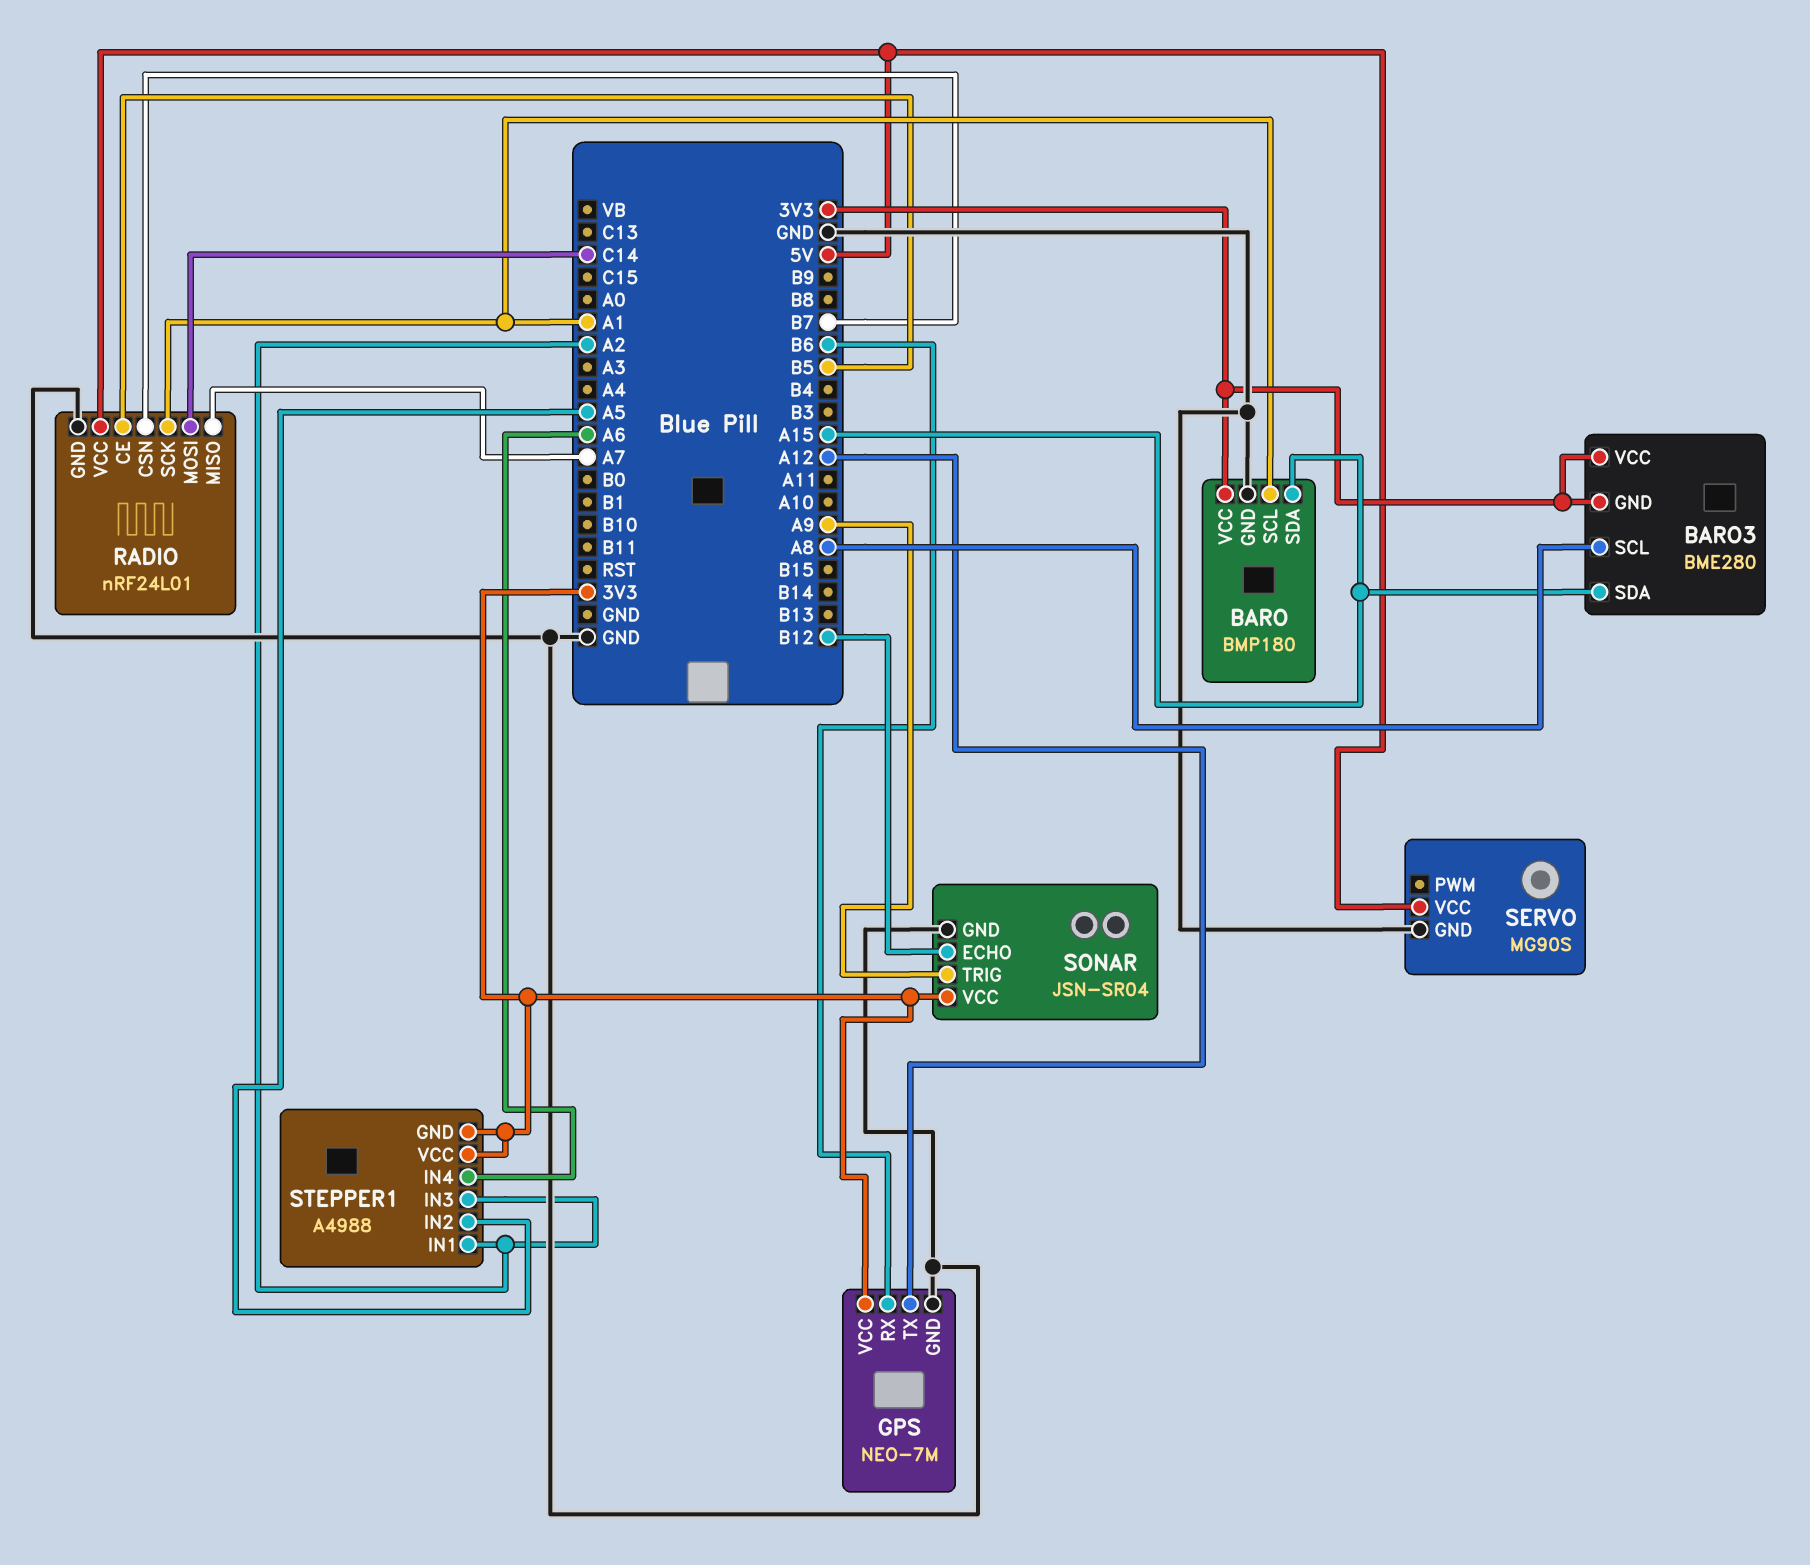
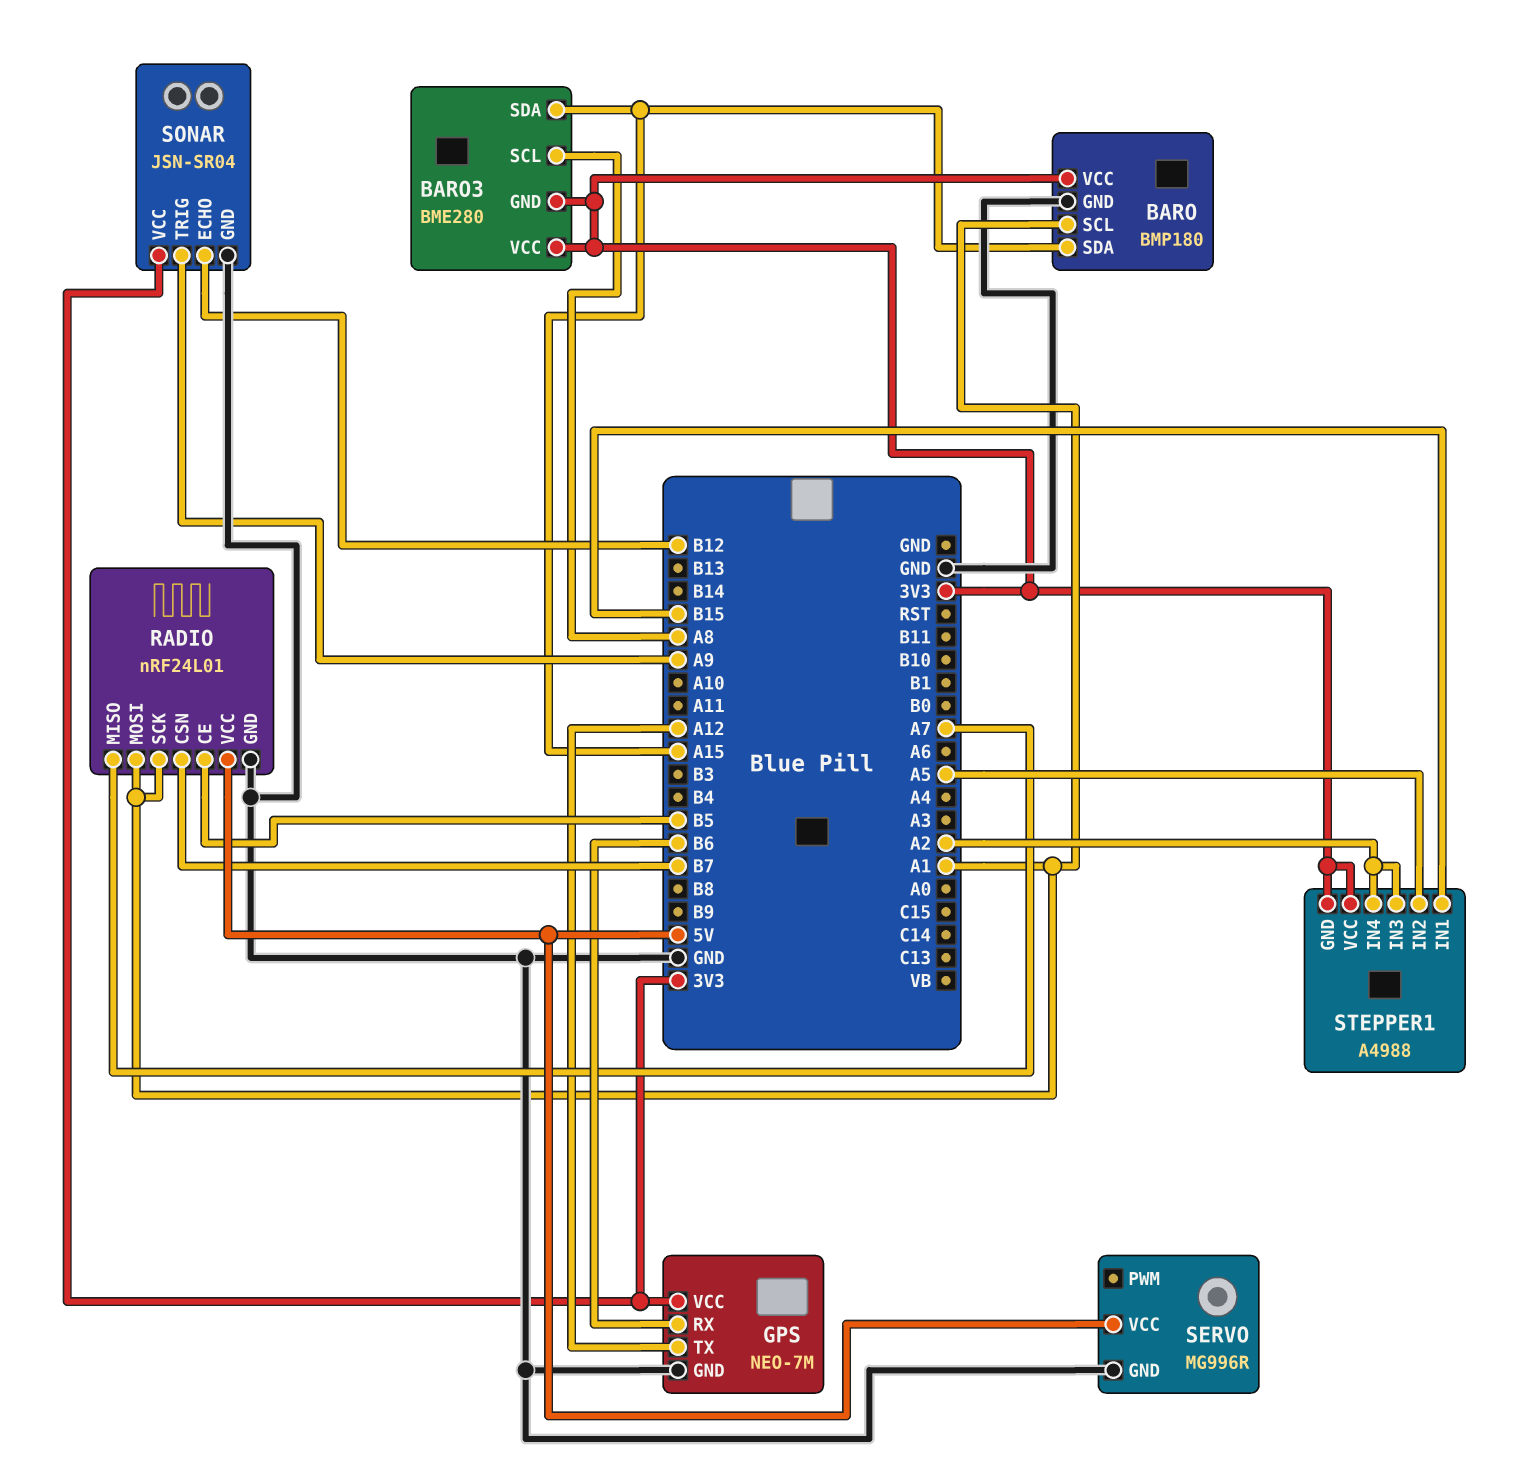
RADIO pin MOSI: C14 -> A1
SERVO: MG90S -> MG996R
STEPPER1 pin IN1: A2 -> B15
STEPPER1 pin IN4: A6 -> A2

